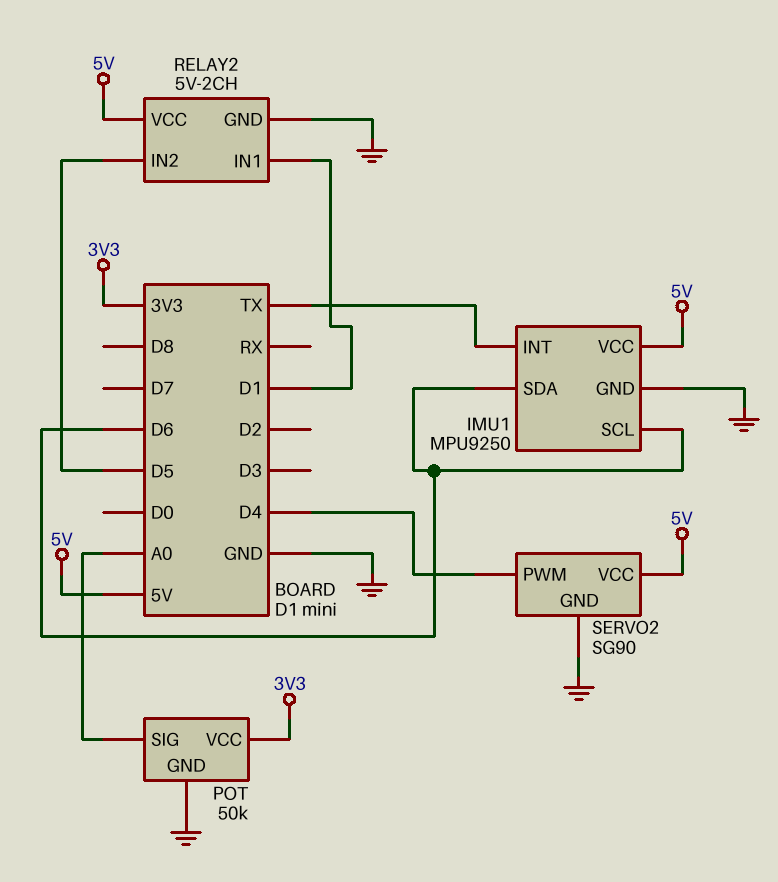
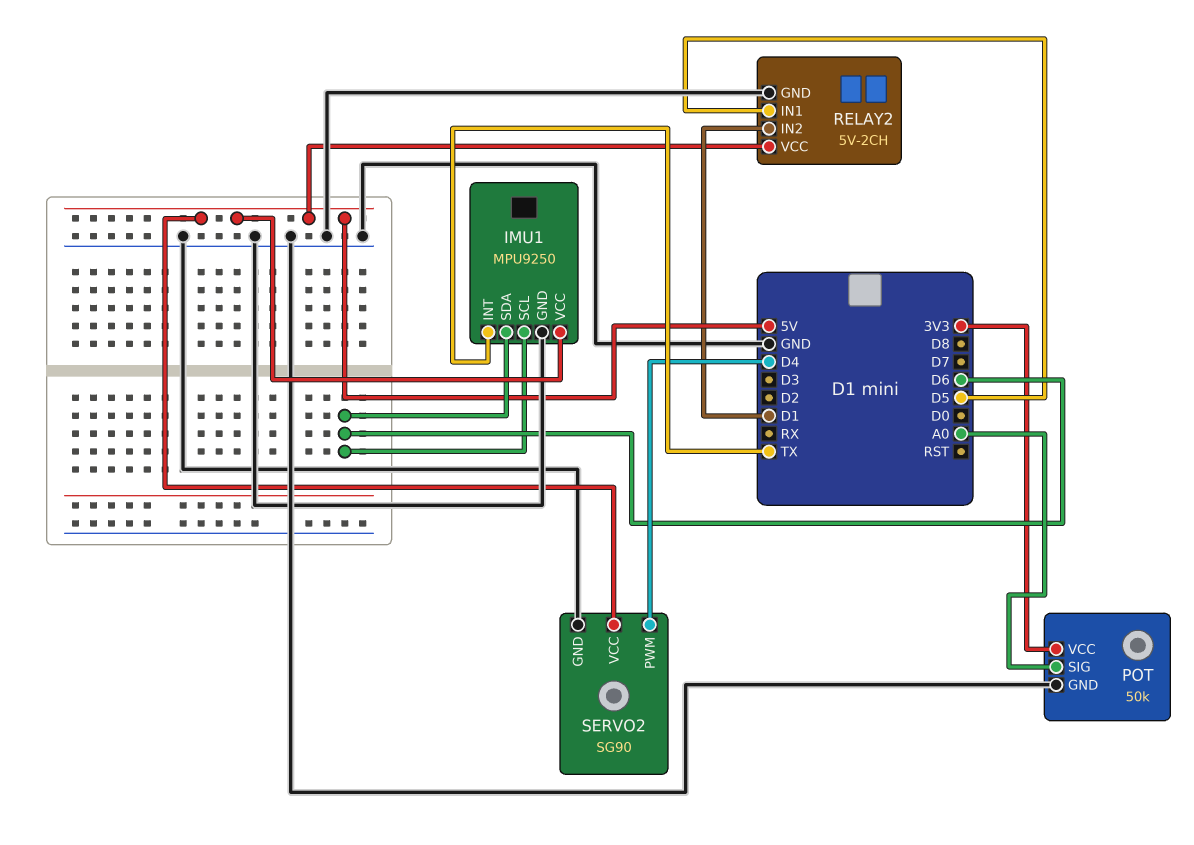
RELAY2 pin IN1: D1 -> D5
RELAY2 pin IN2: D5 -> D1

